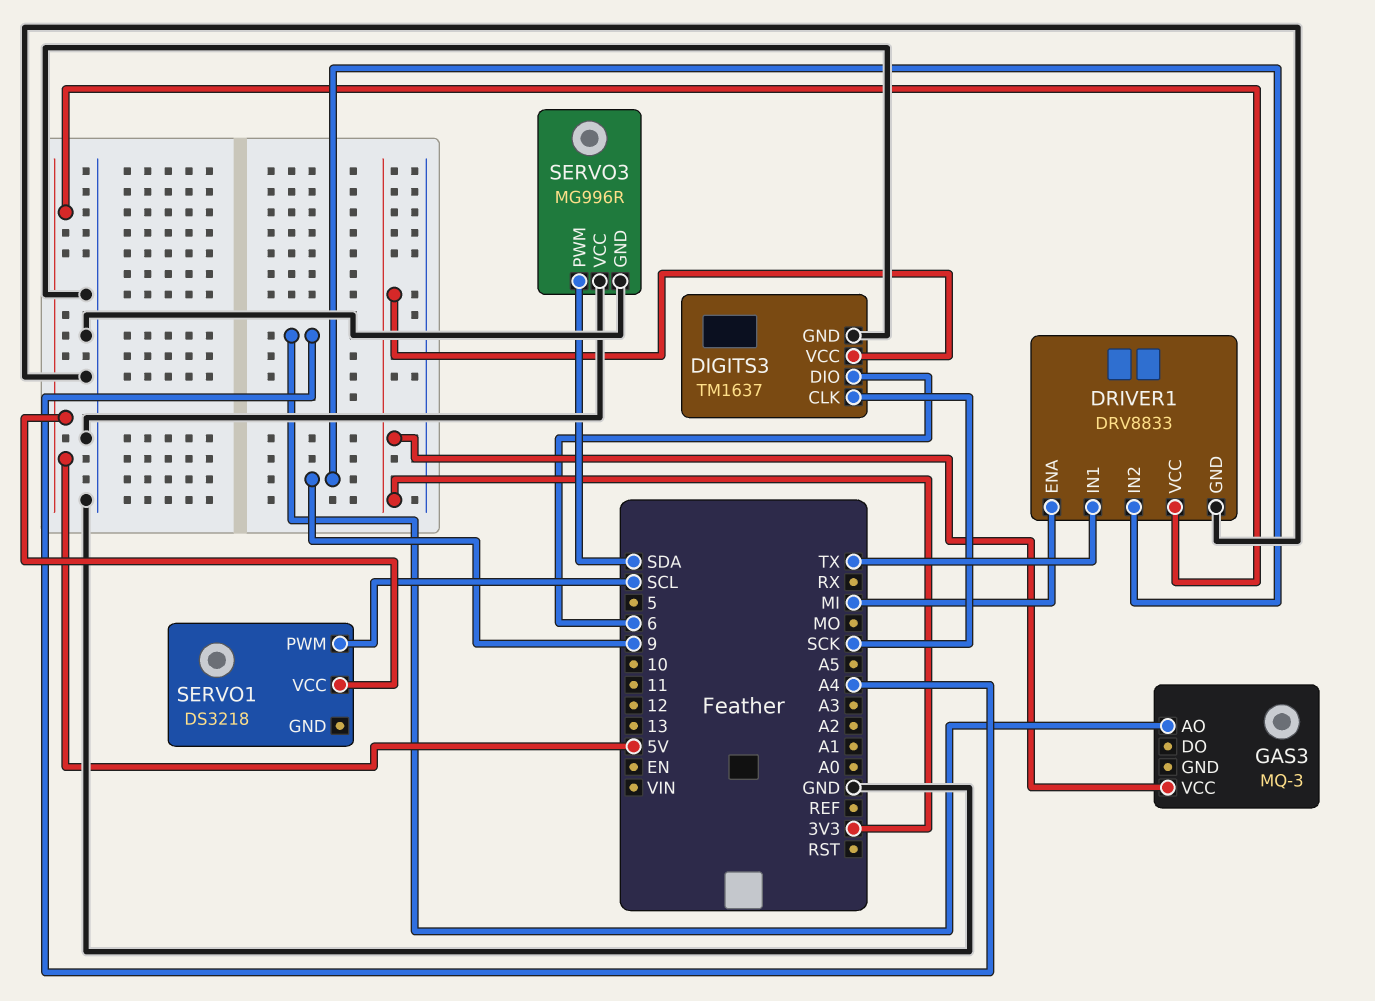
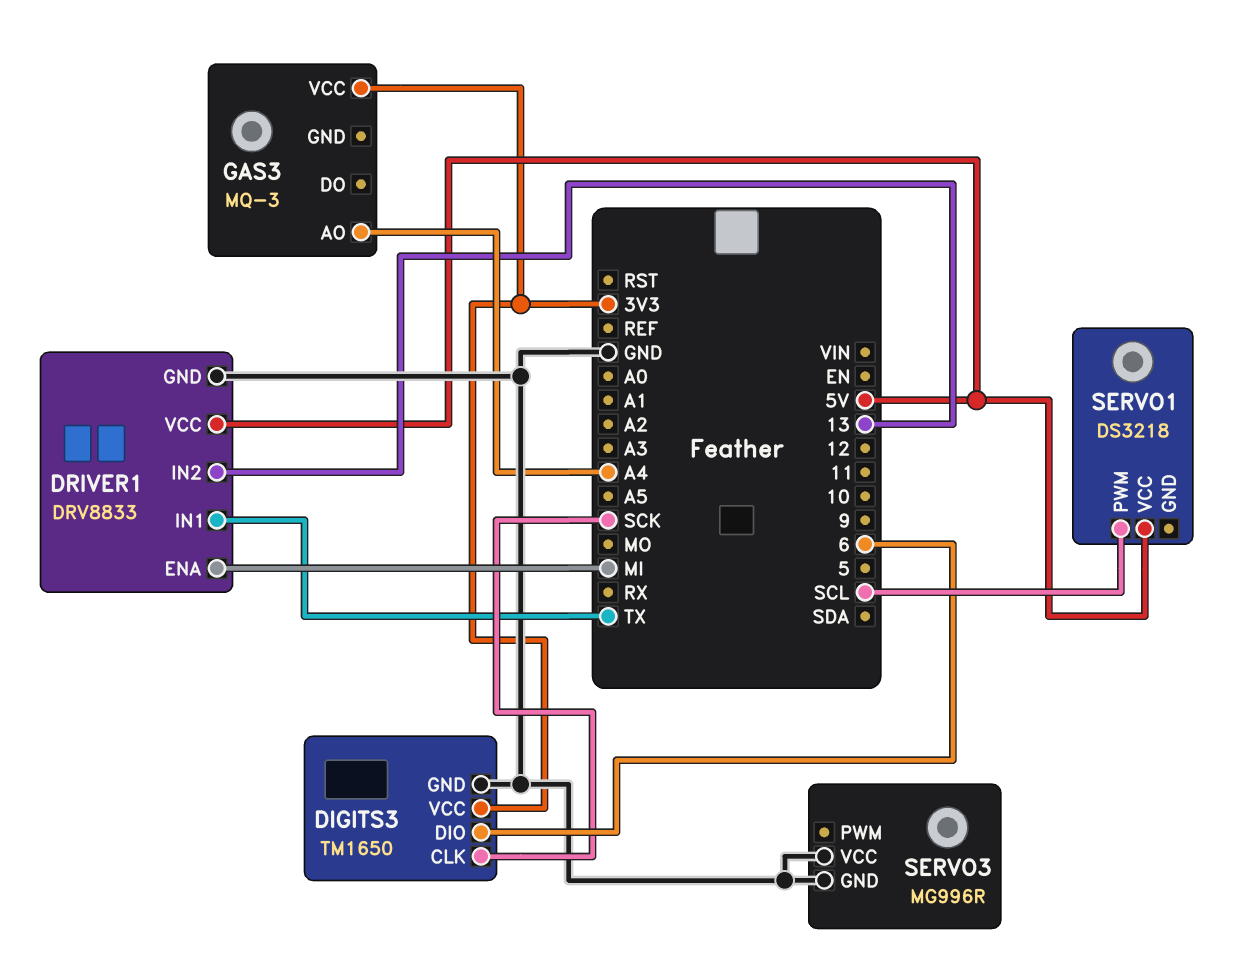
DIGITS3: TM1637 -> TM1650
DRIVER1 pin IN2: 9 -> 13
SERVO3 pin PWM: SDA -> none

